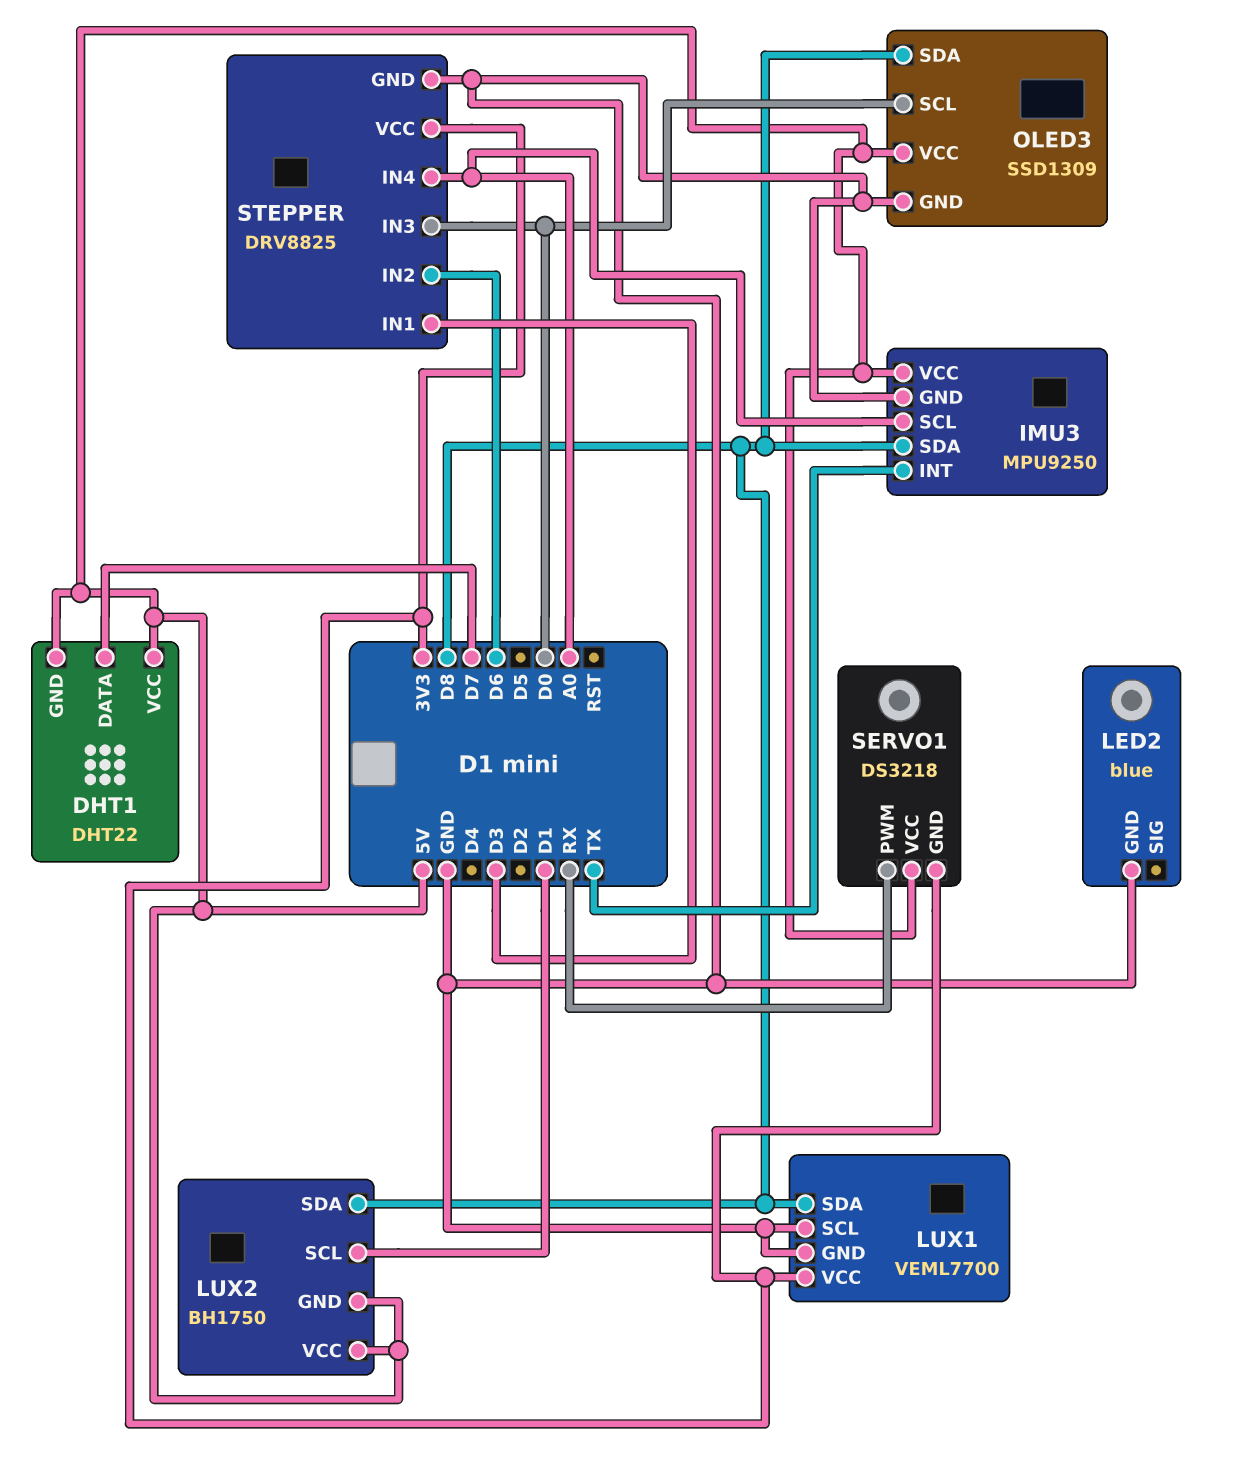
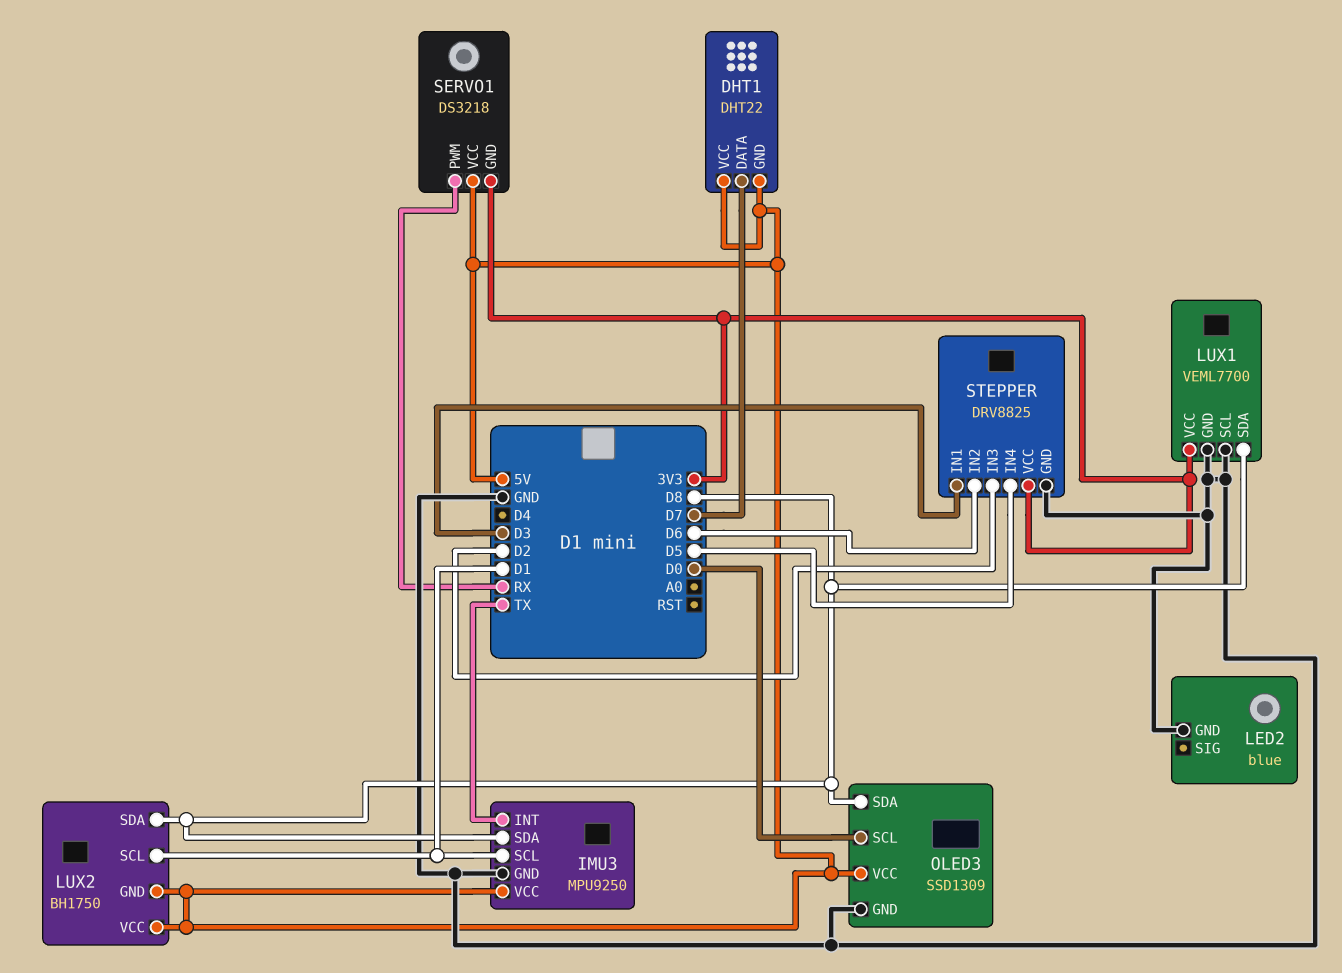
IMU3 pin SCL: A0 -> D1
STEPPER pin IN3: D0 -> D2
STEPPER pin IN4: A0 -> D5

